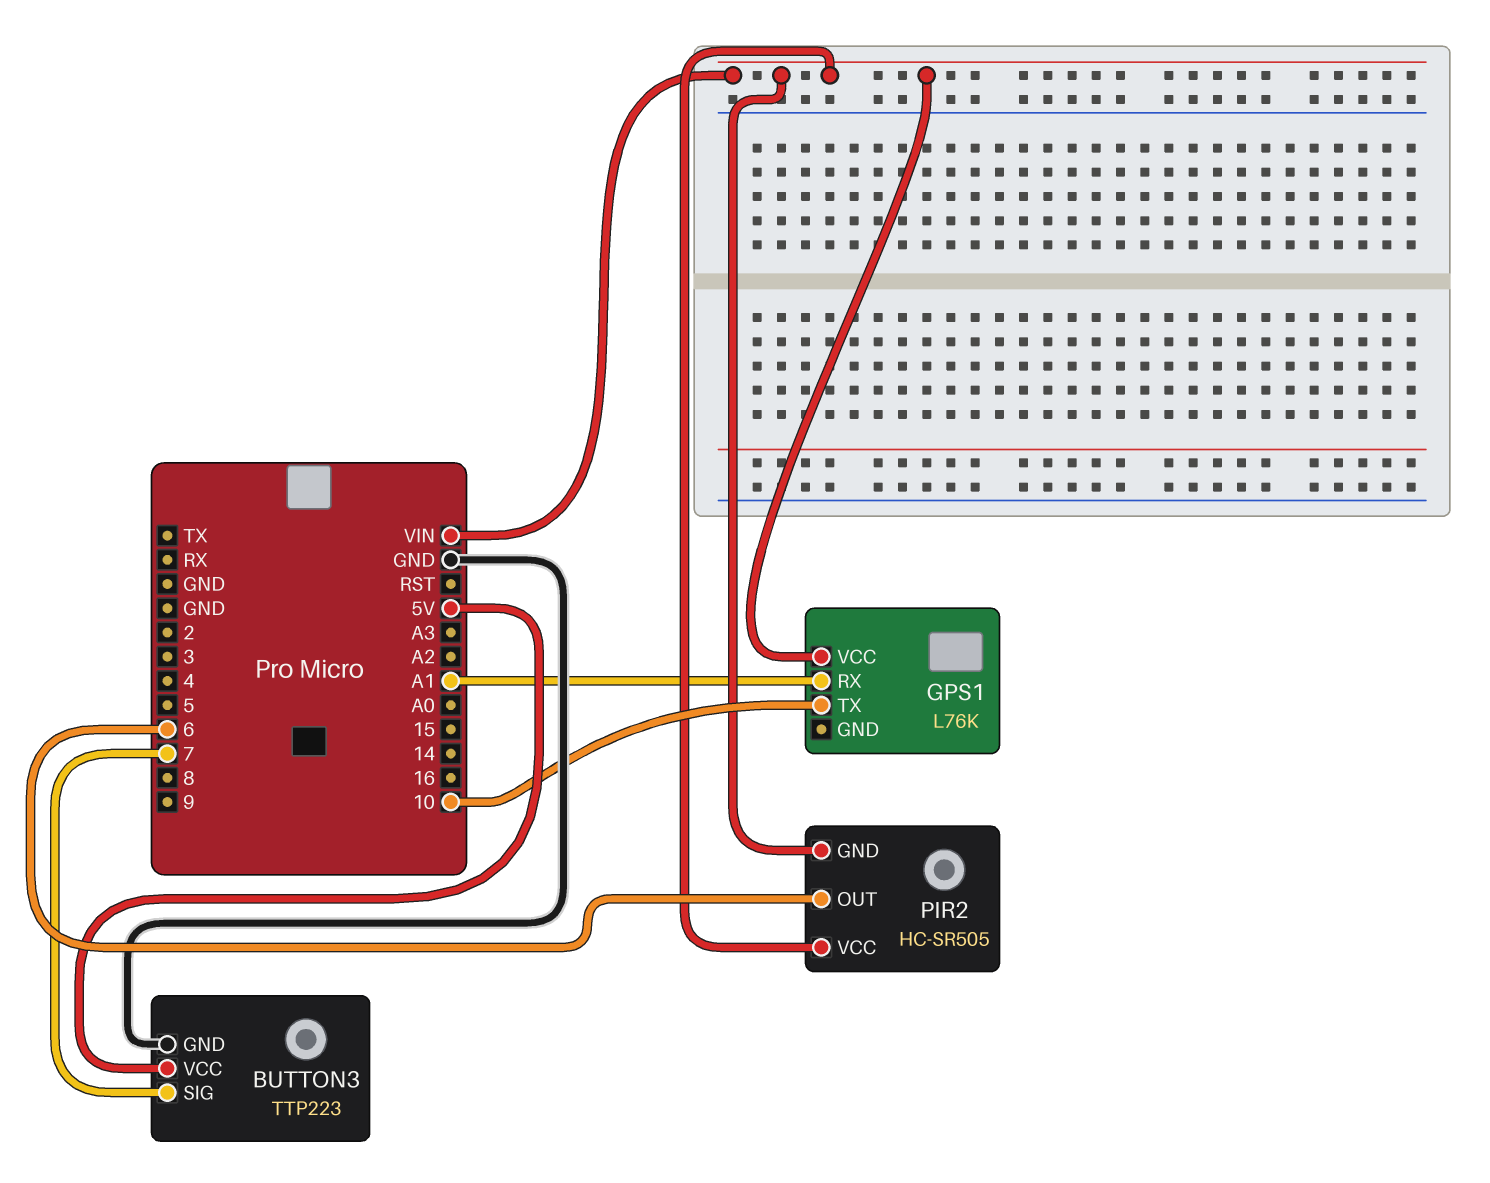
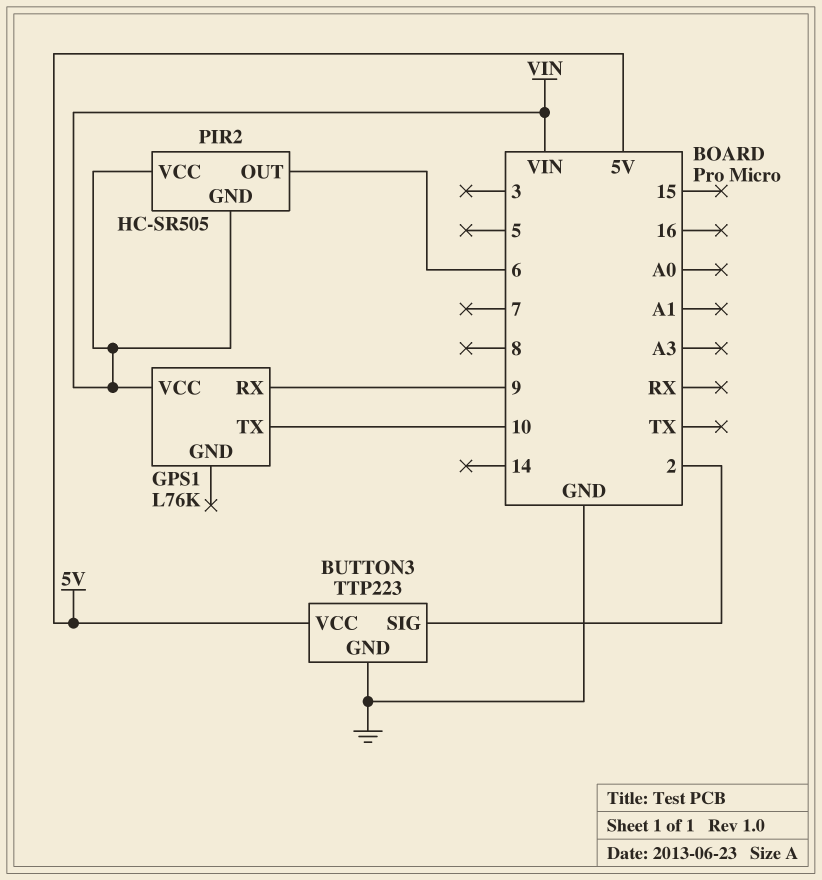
BUTTON3 pin SIG: 7 -> 2
GPS1 pin RX: A1 -> 9

